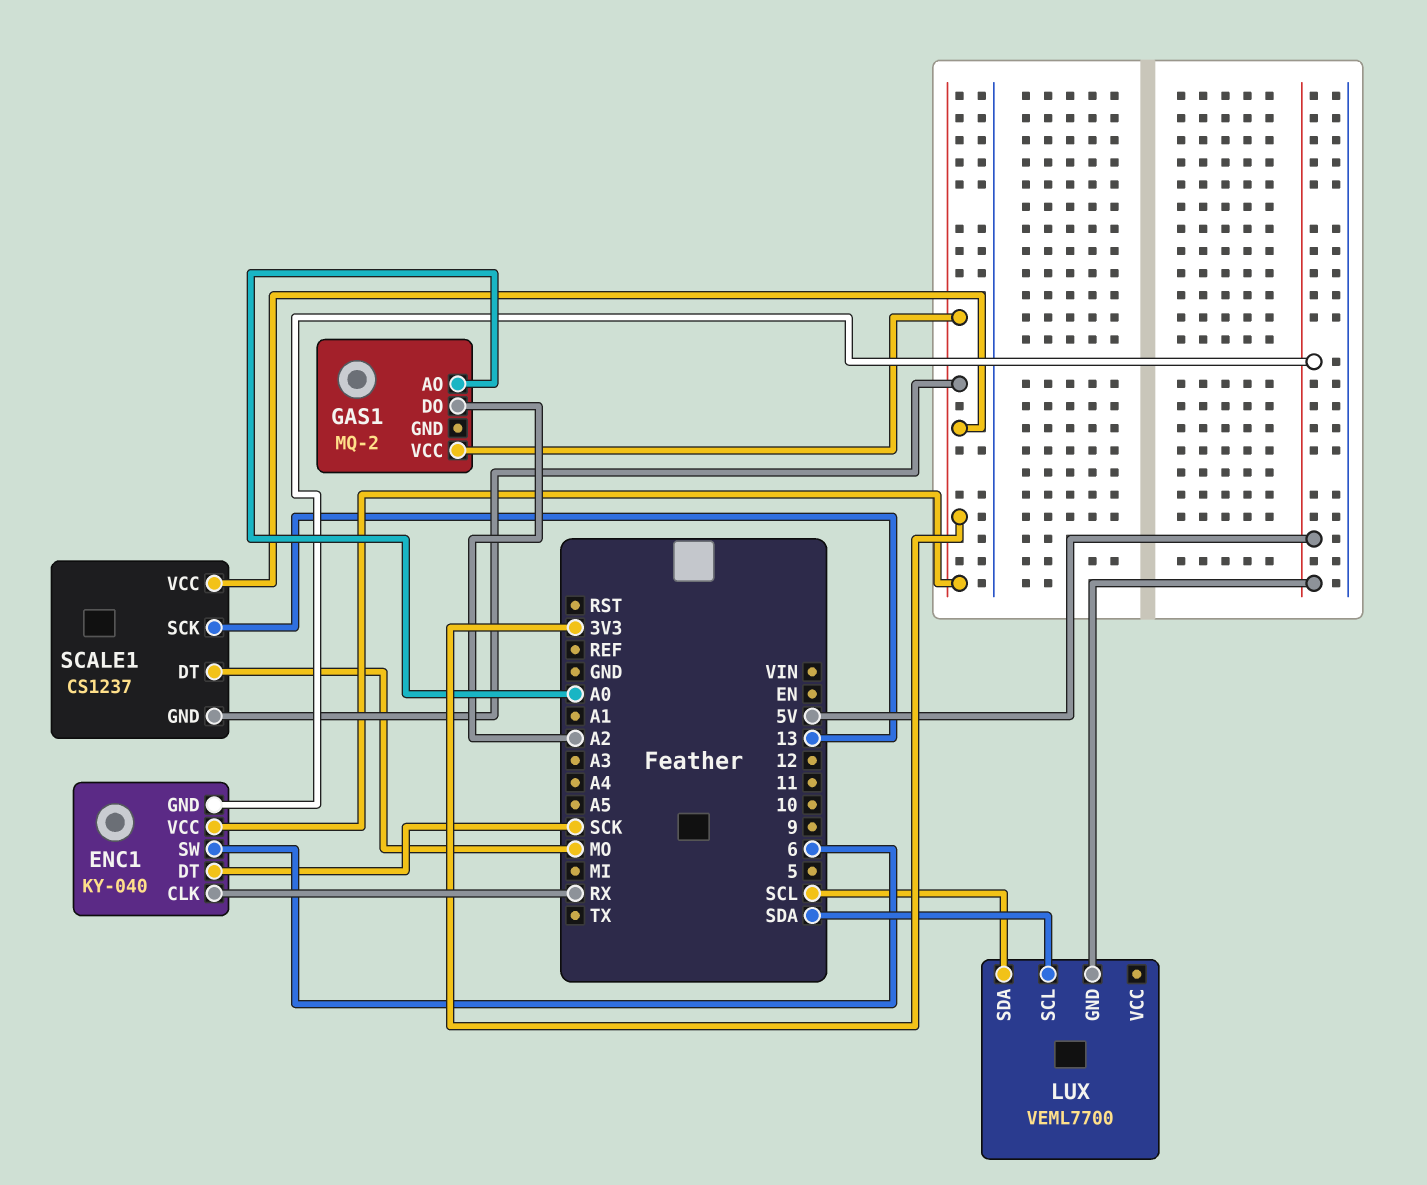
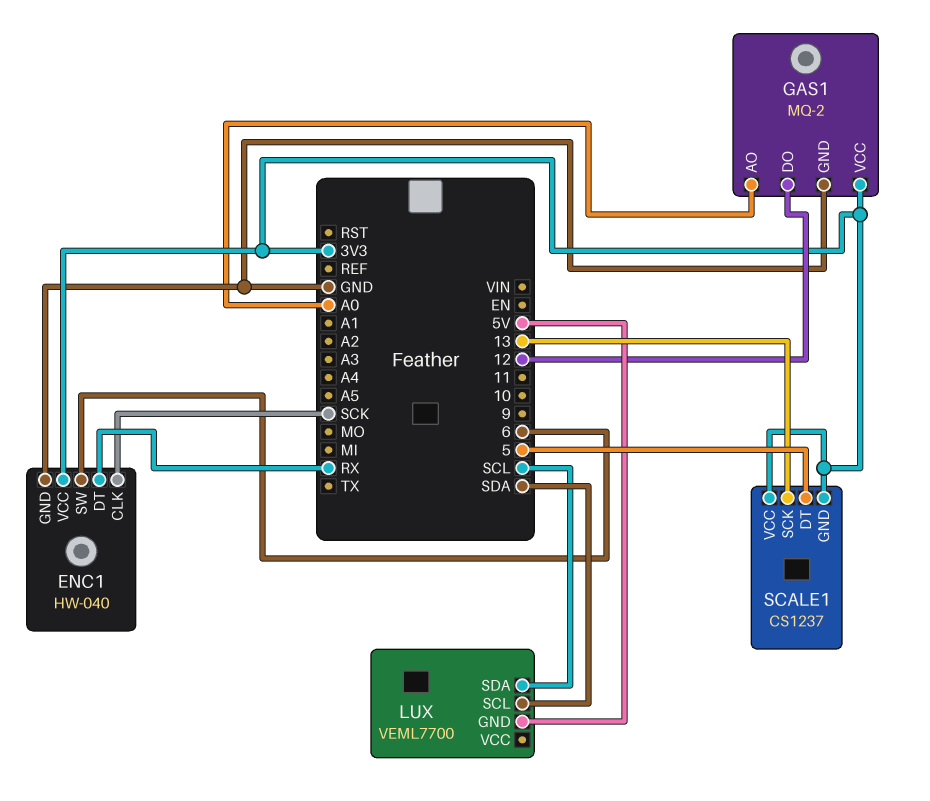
ENC1: KY-040 -> HW-040
ENC1 pin CLK: RX -> SCK
ENC1 pin DT: SCK -> RX
ENC1 pin GND: 5V -> GND
GAS1 pin DO: A2 -> 12
GAS1 pin GND: none -> GND
SCALE1 pin DT: MO -> 5

